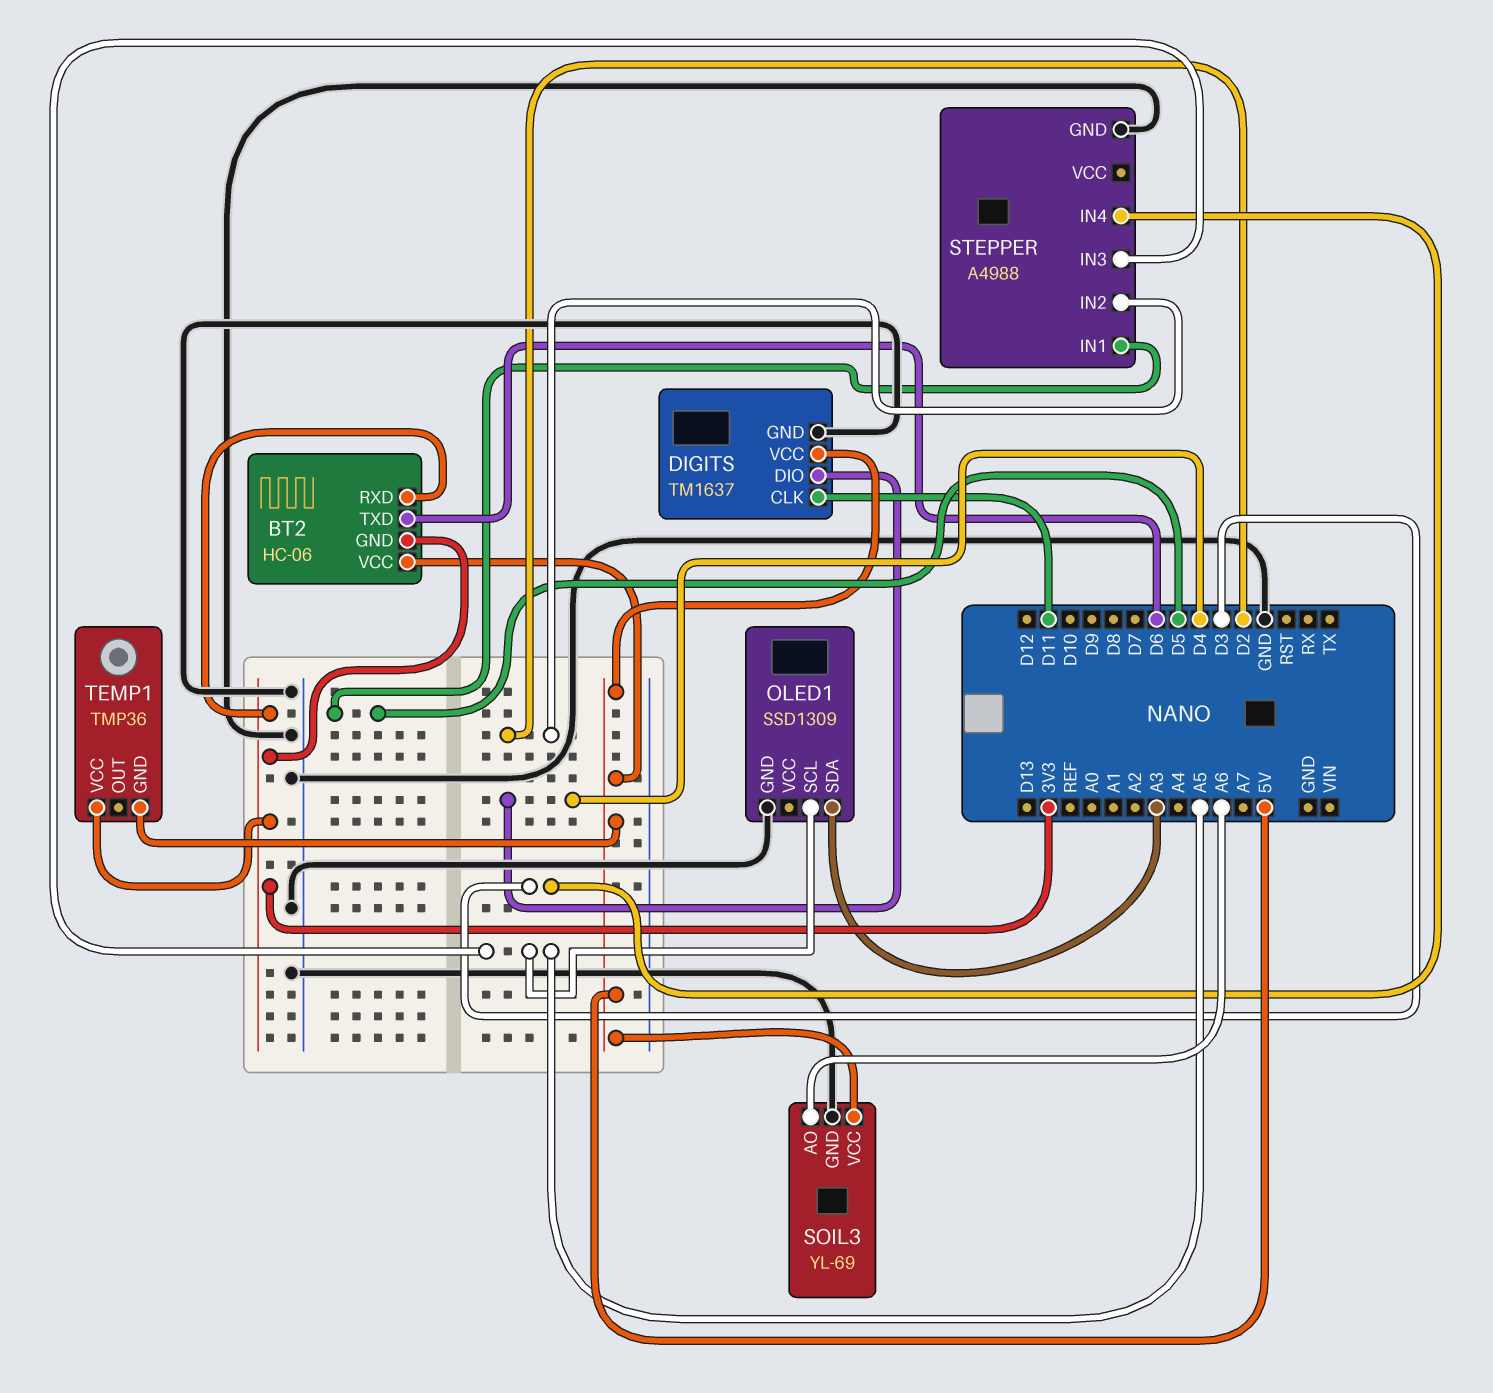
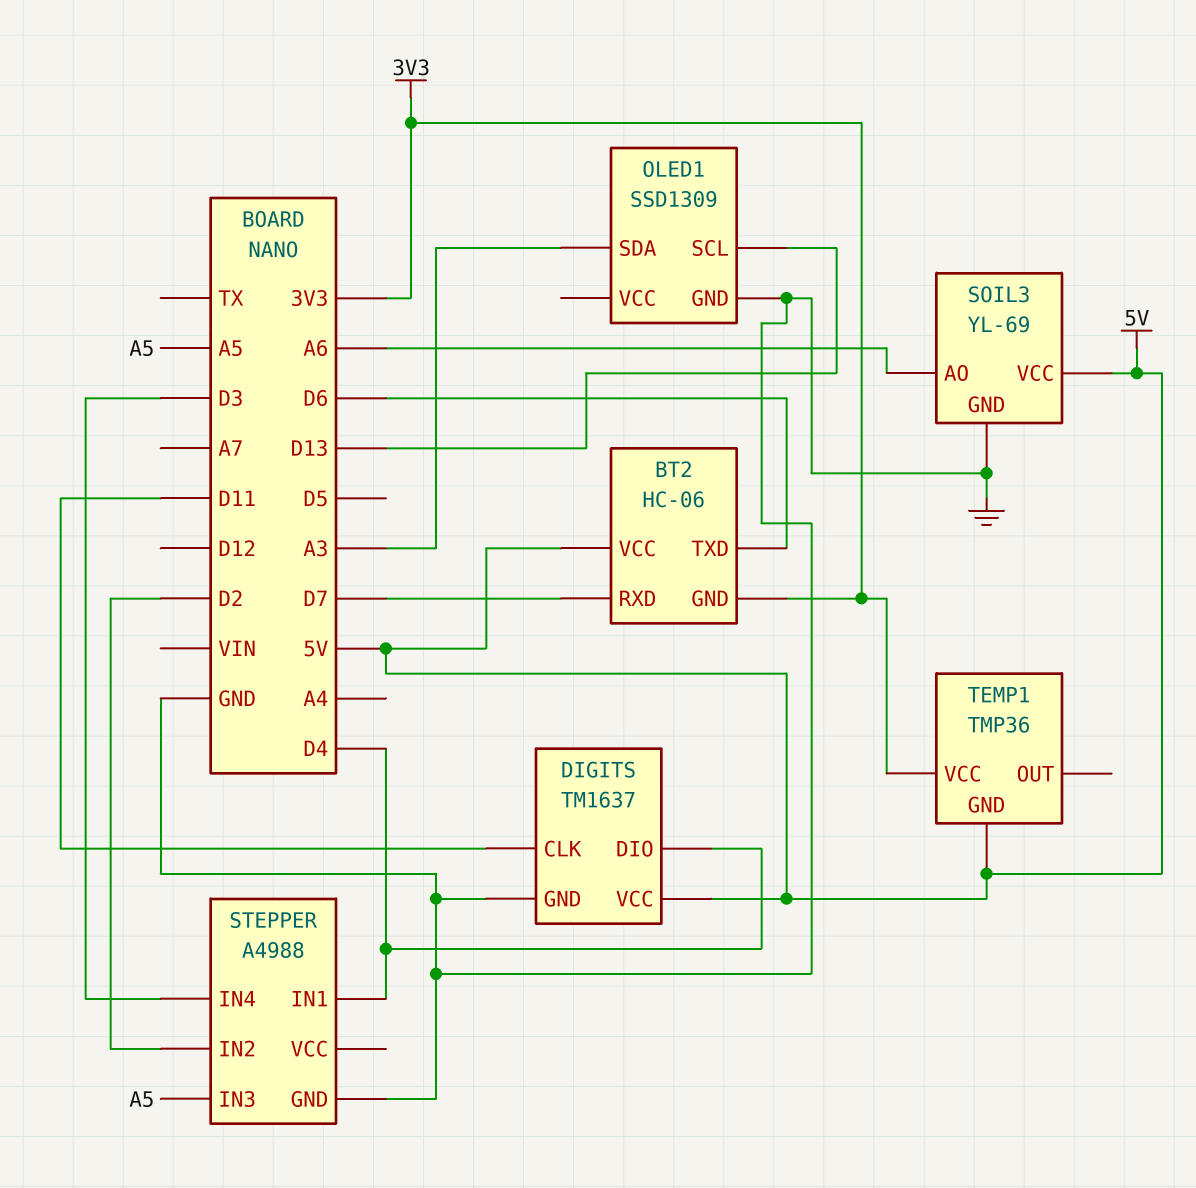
BT2 pin RXD: 3V3 -> D7
OLED1 pin SCL: A5 -> D13
STEPPER pin IN1: D5 -> D4

